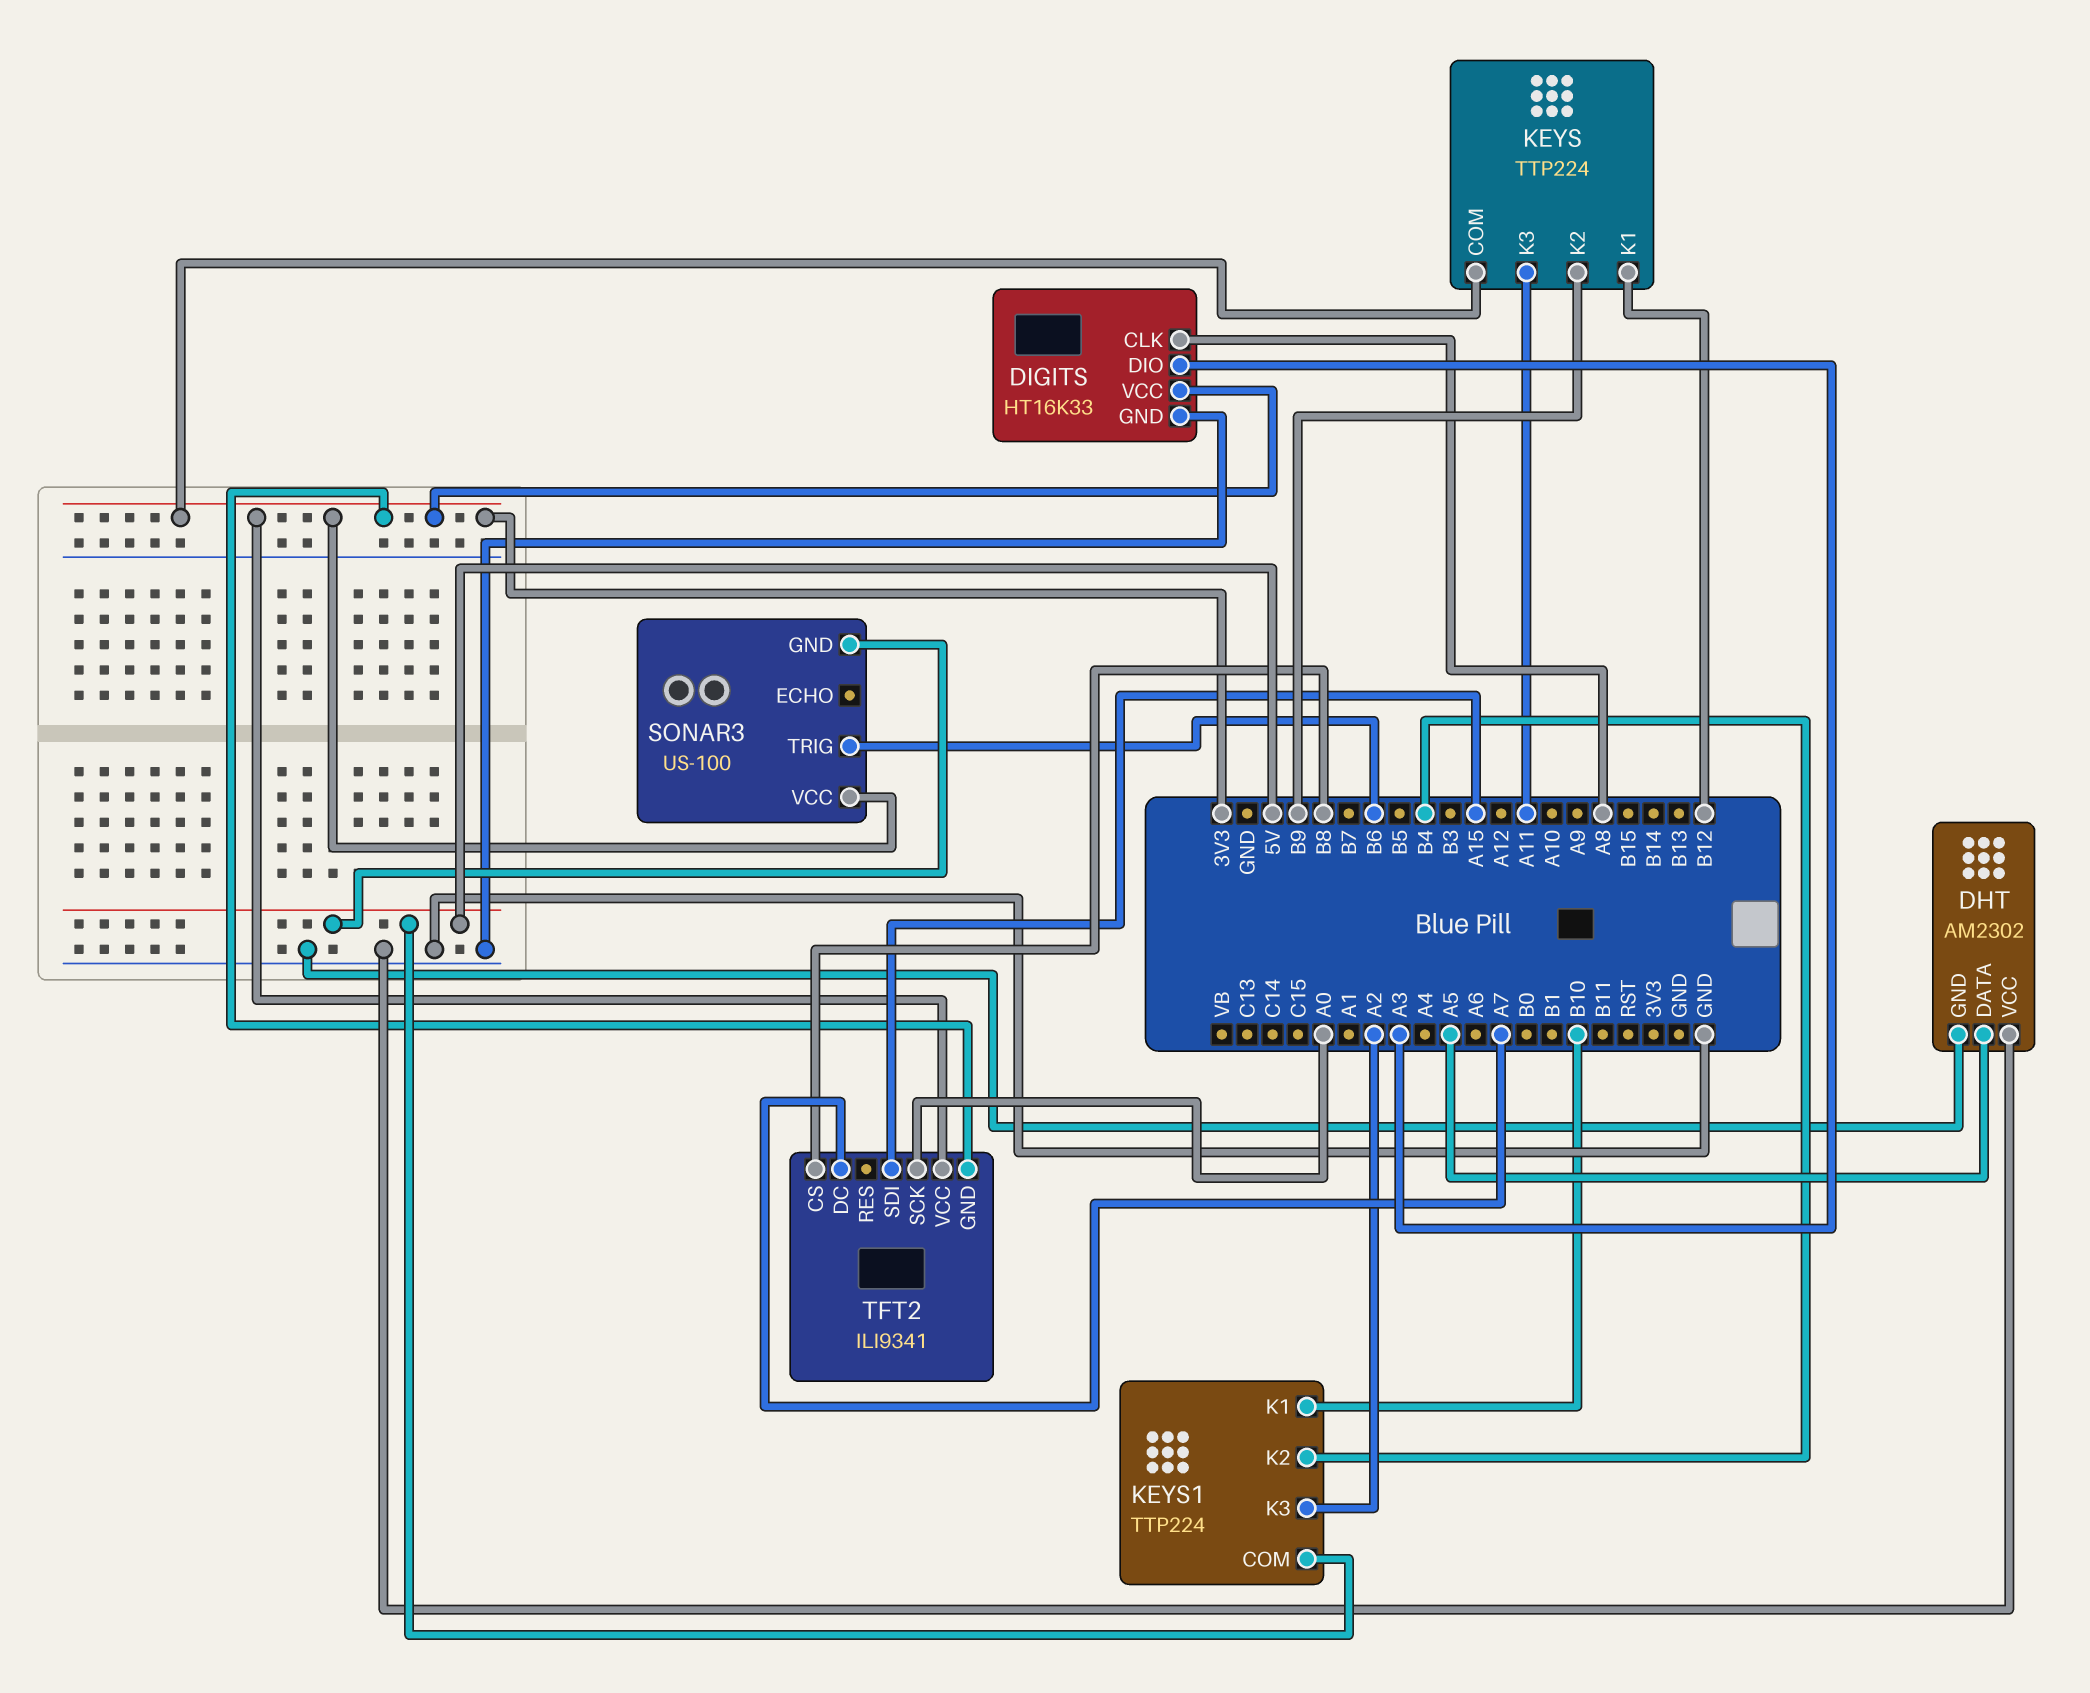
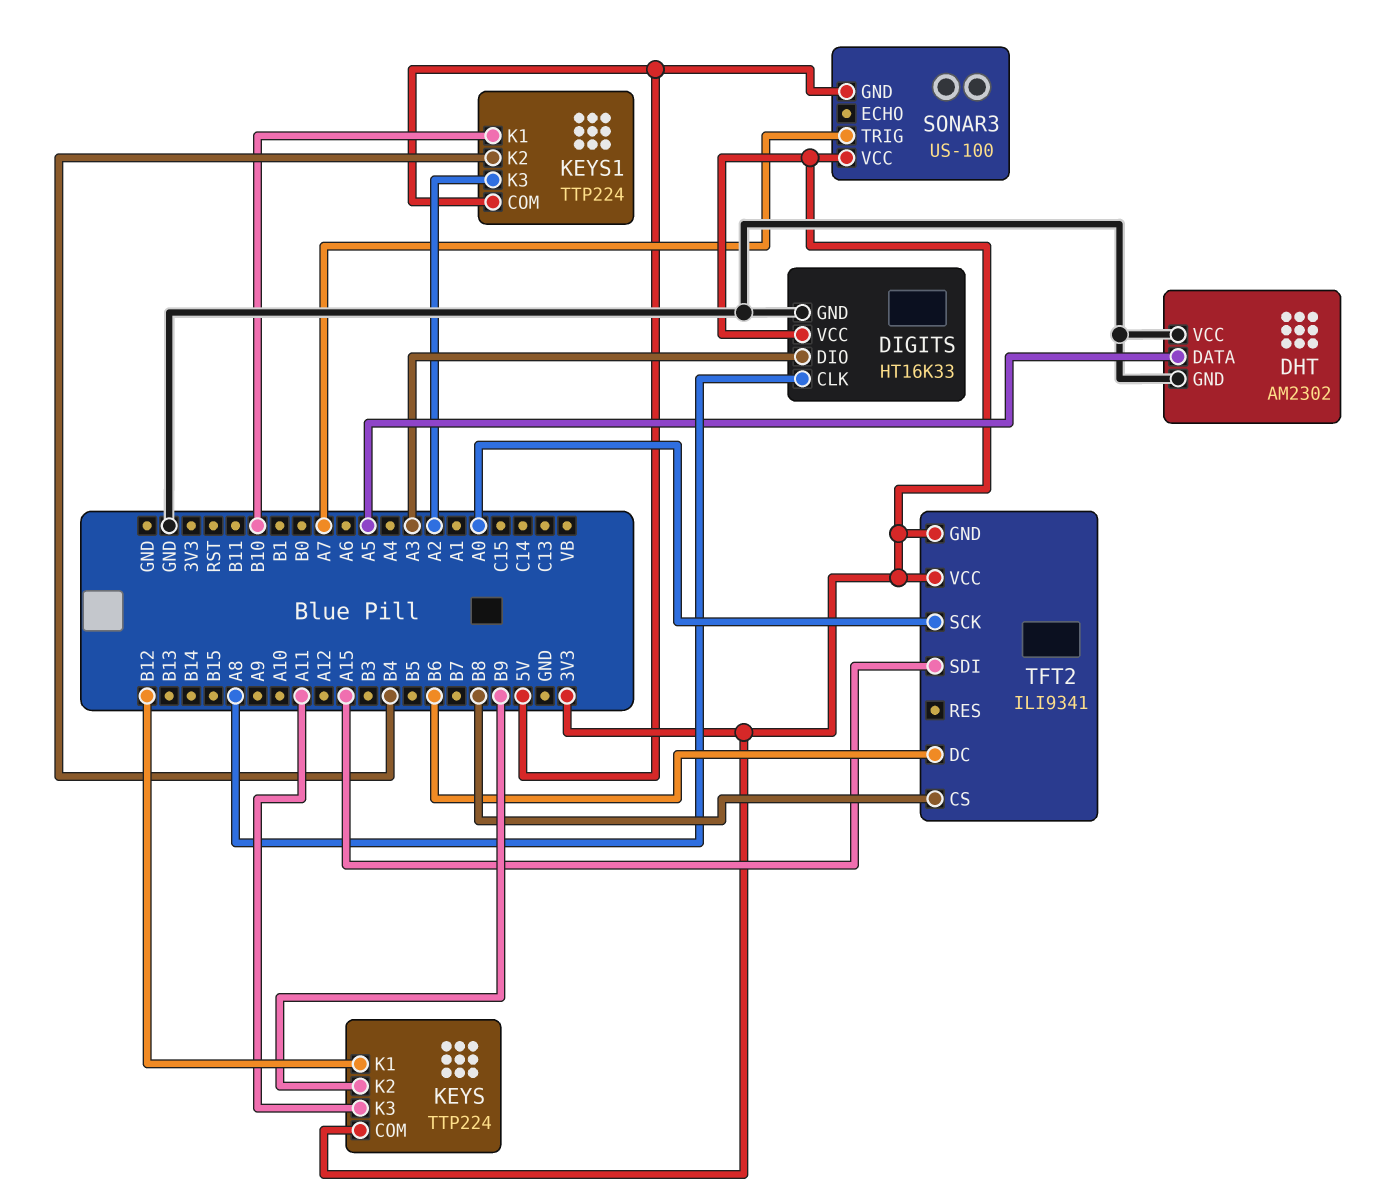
SONAR3 pin TRIG: B6 -> A7
TFT2 pin DC: A7 -> B6

